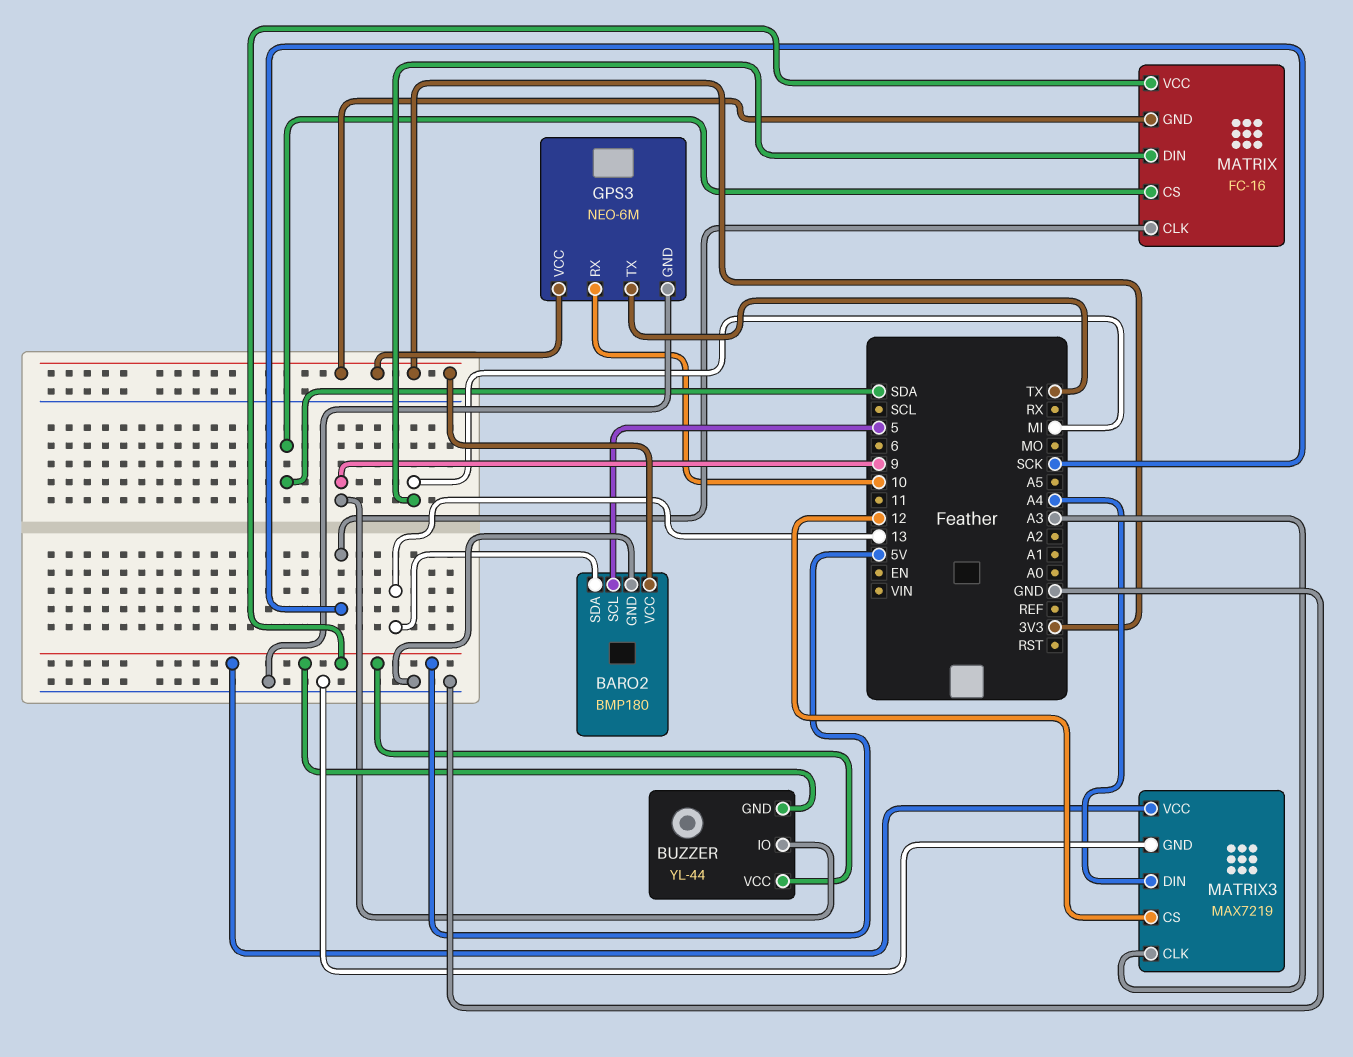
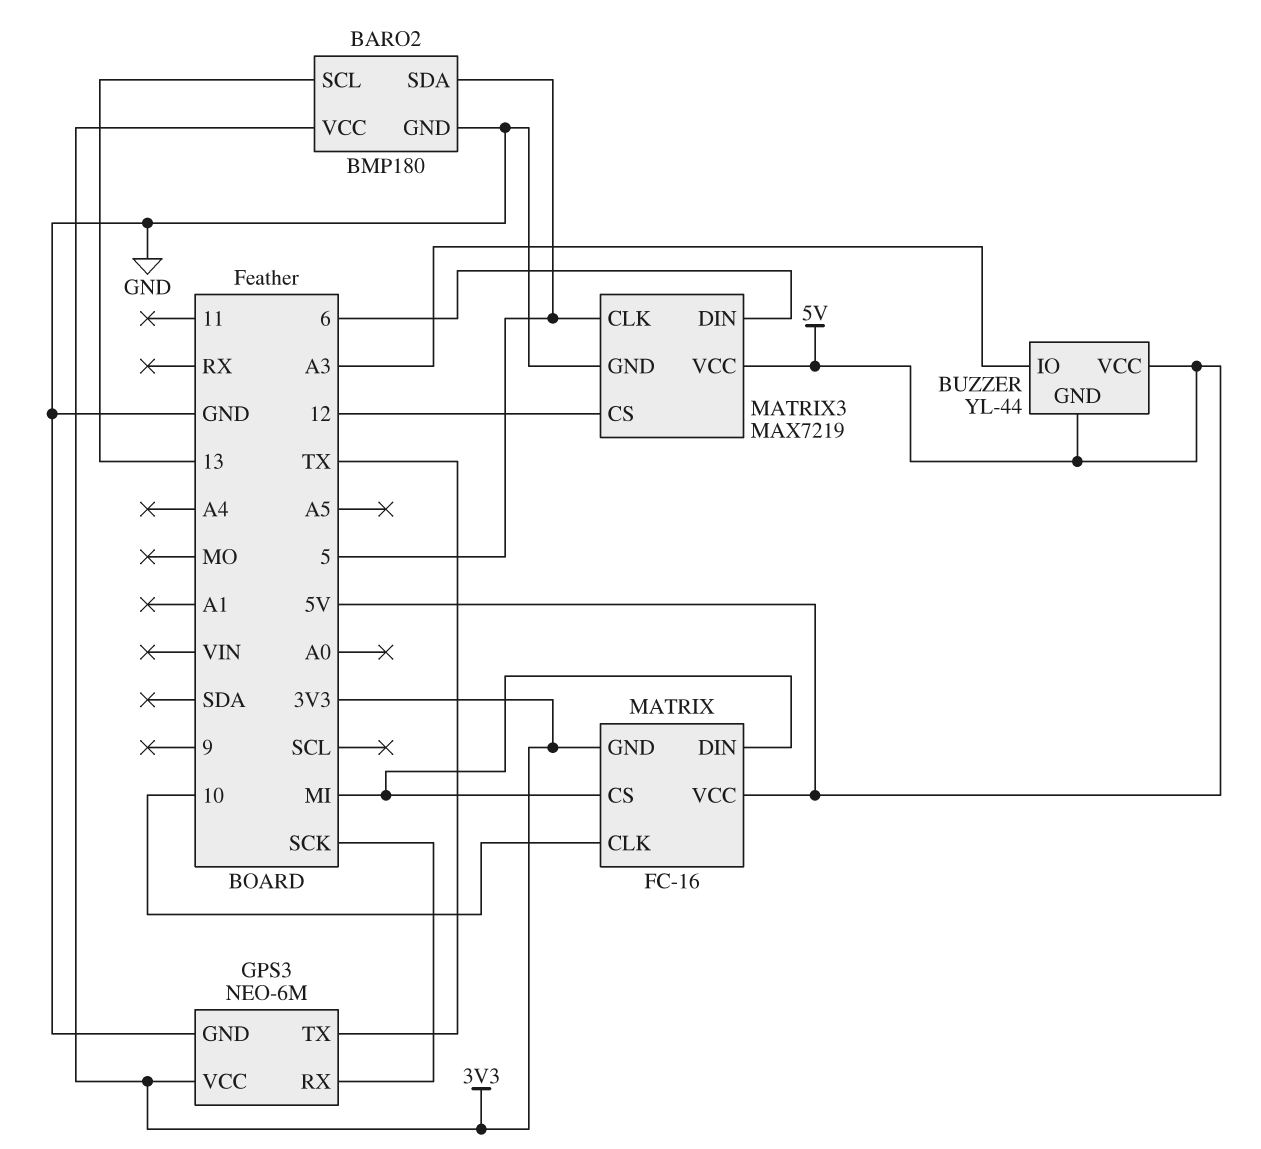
BARO2 pin SCL: 5 -> 13
BARO2 pin SDA: 13 -> 5
BUZZER pin IO: 9 -> A3
GPS3 pin RX: 10 -> SCK
MATRIX pin CLK: SCK -> 10
MATRIX pin CS: SDA -> MI
MATRIX3 pin CLK: A3 -> 5
MATRIX3 pin DIN: A4 -> 6

